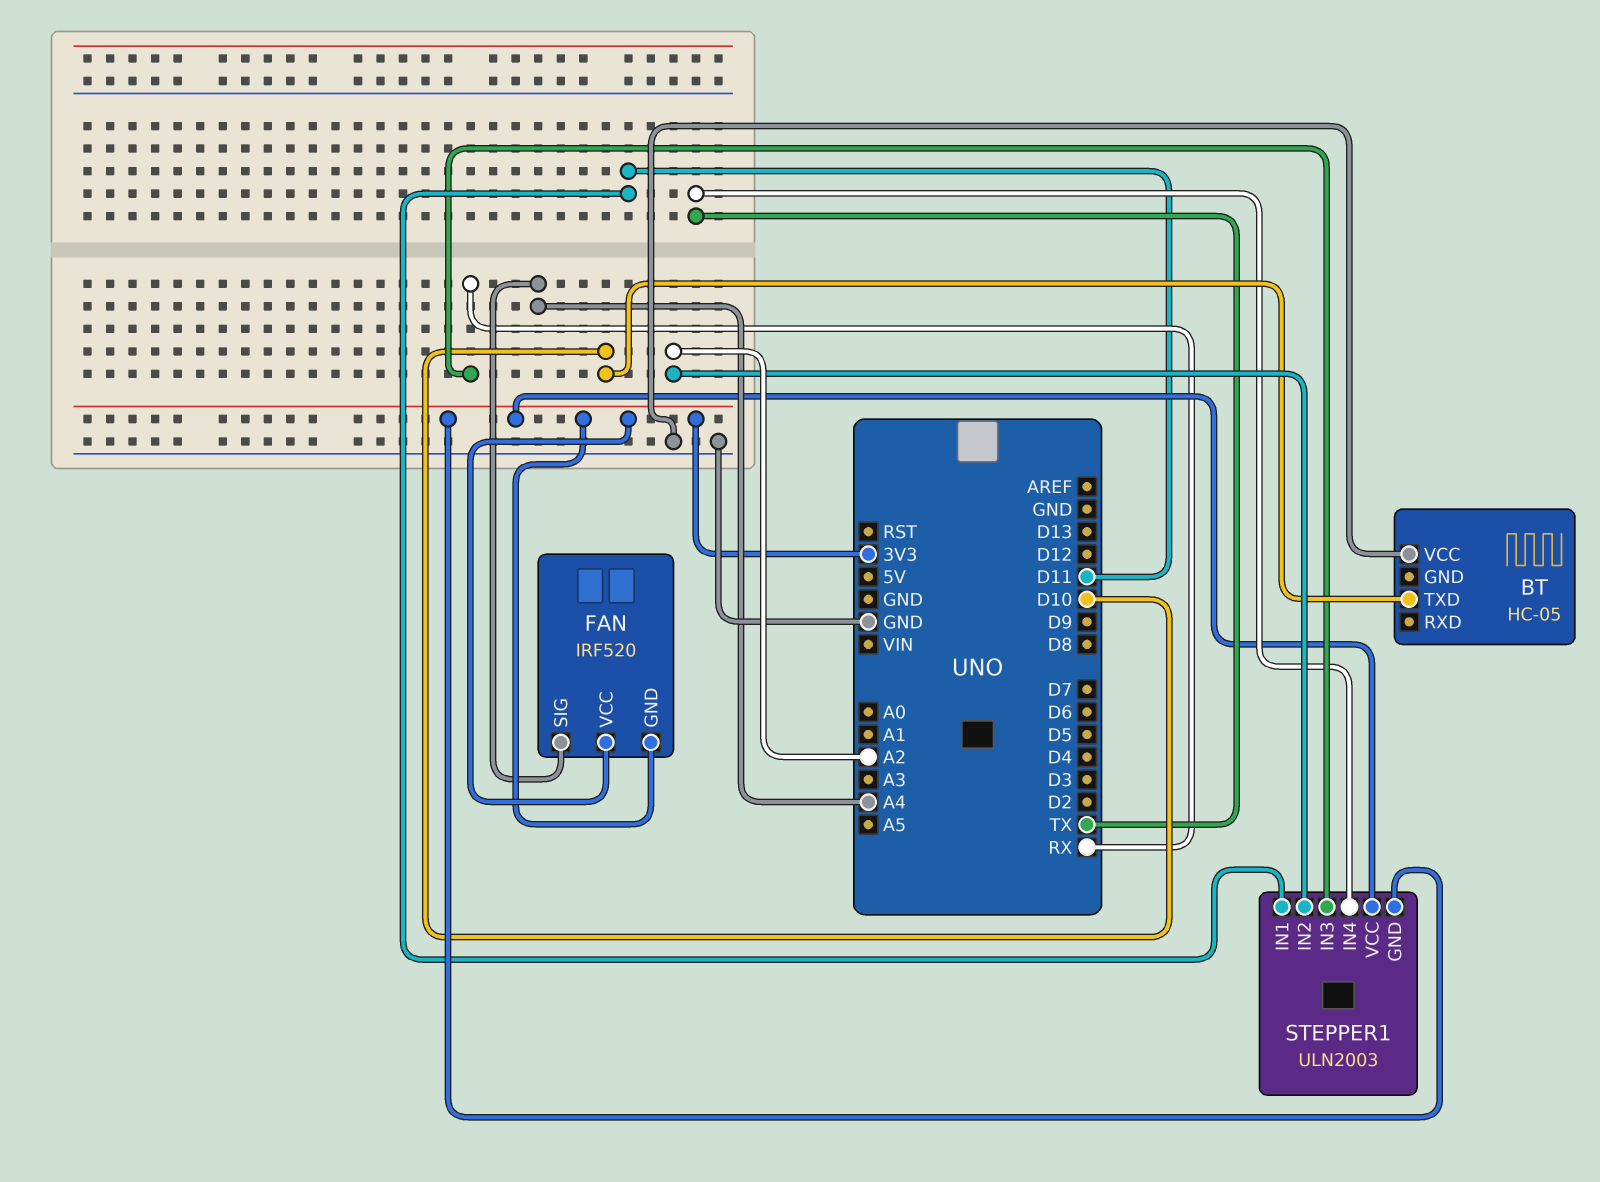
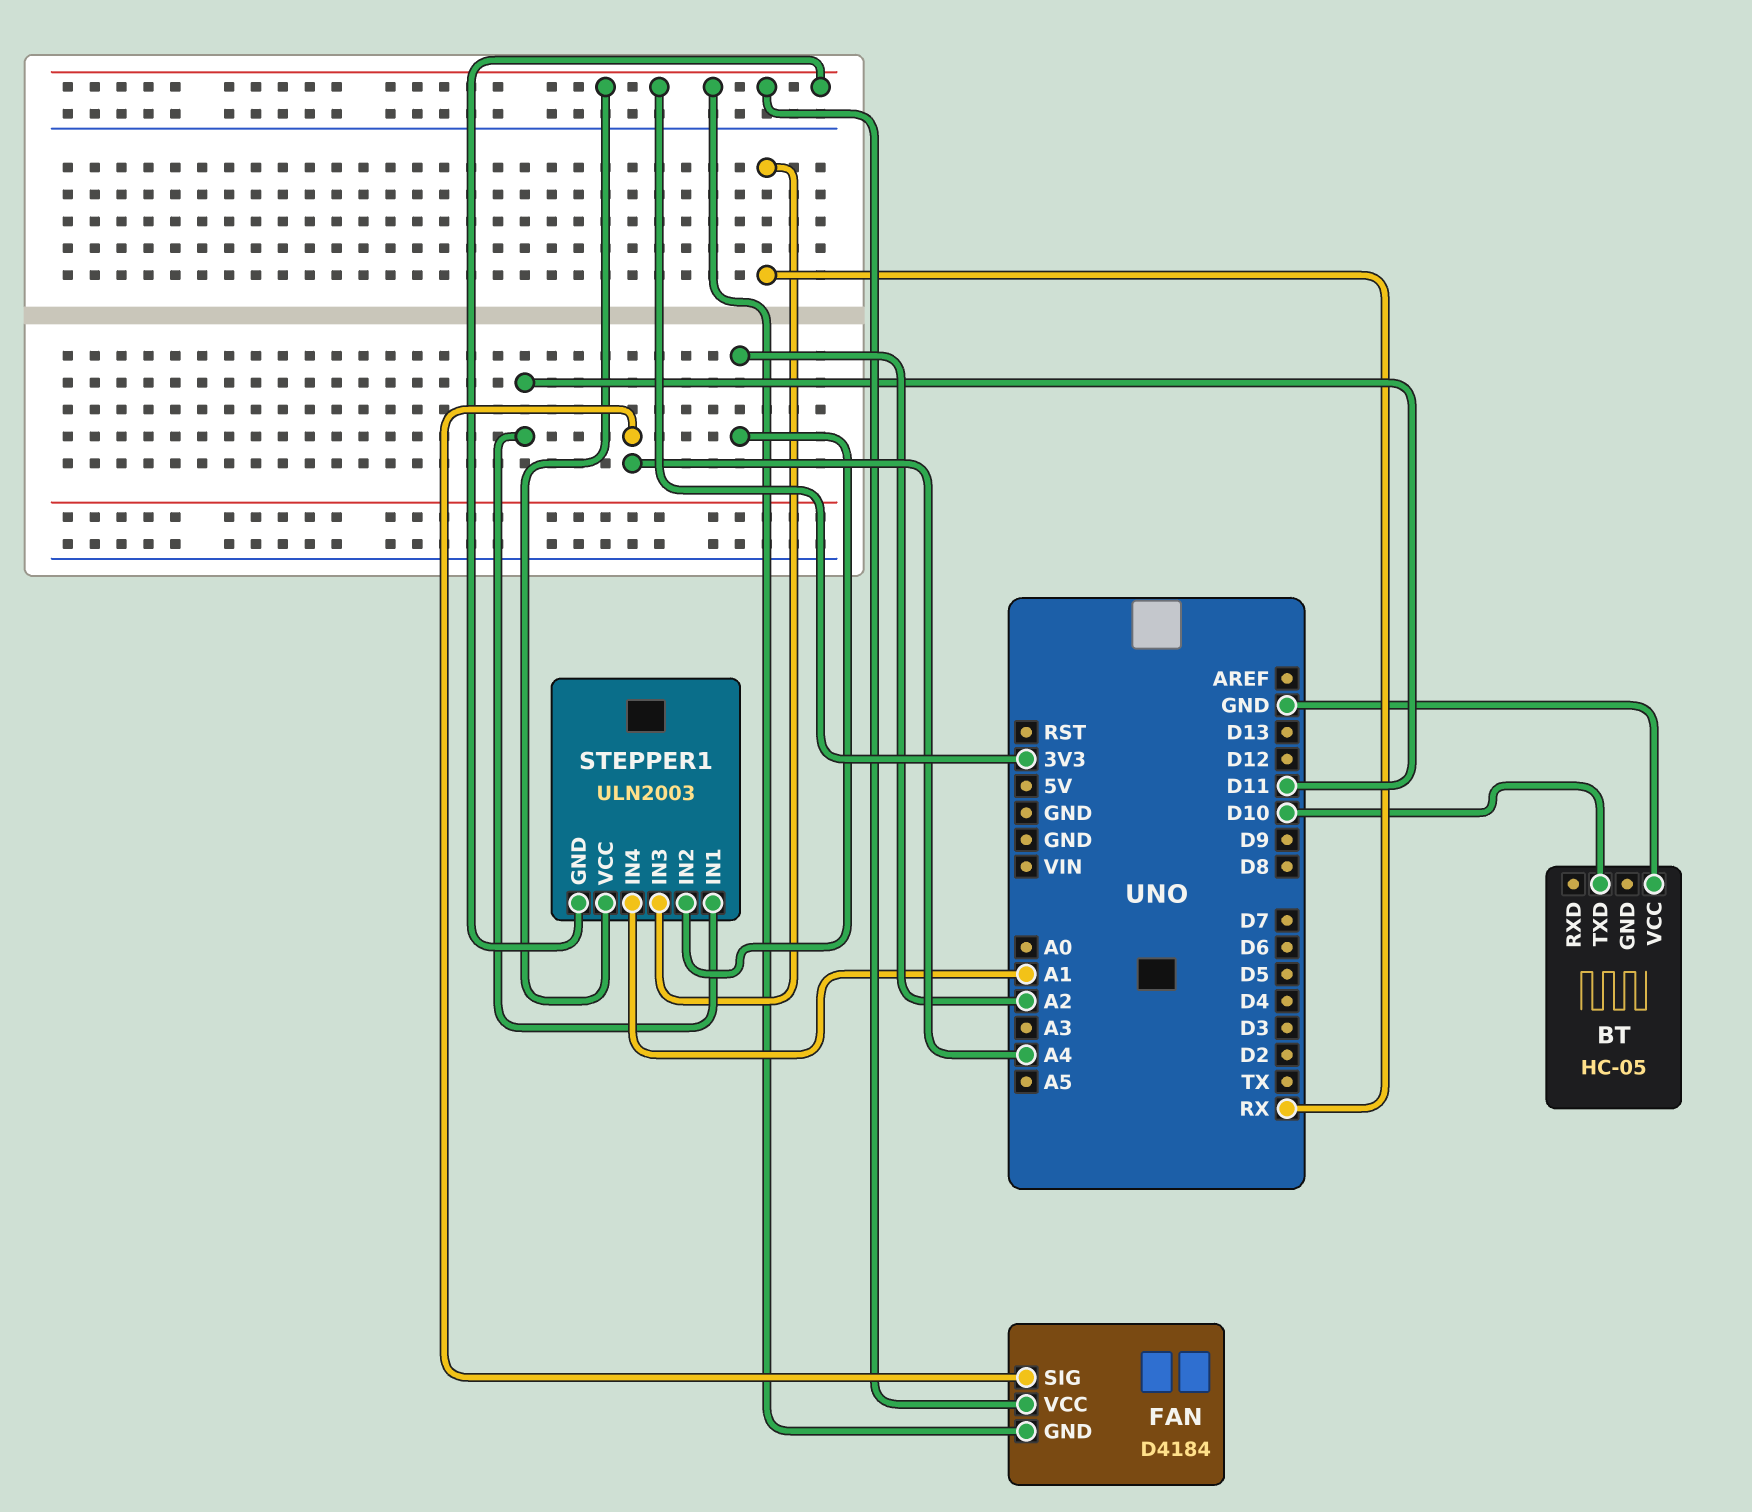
FAN: IRF520 -> D4184
STEPPER1 pin IN4: TX -> A1

